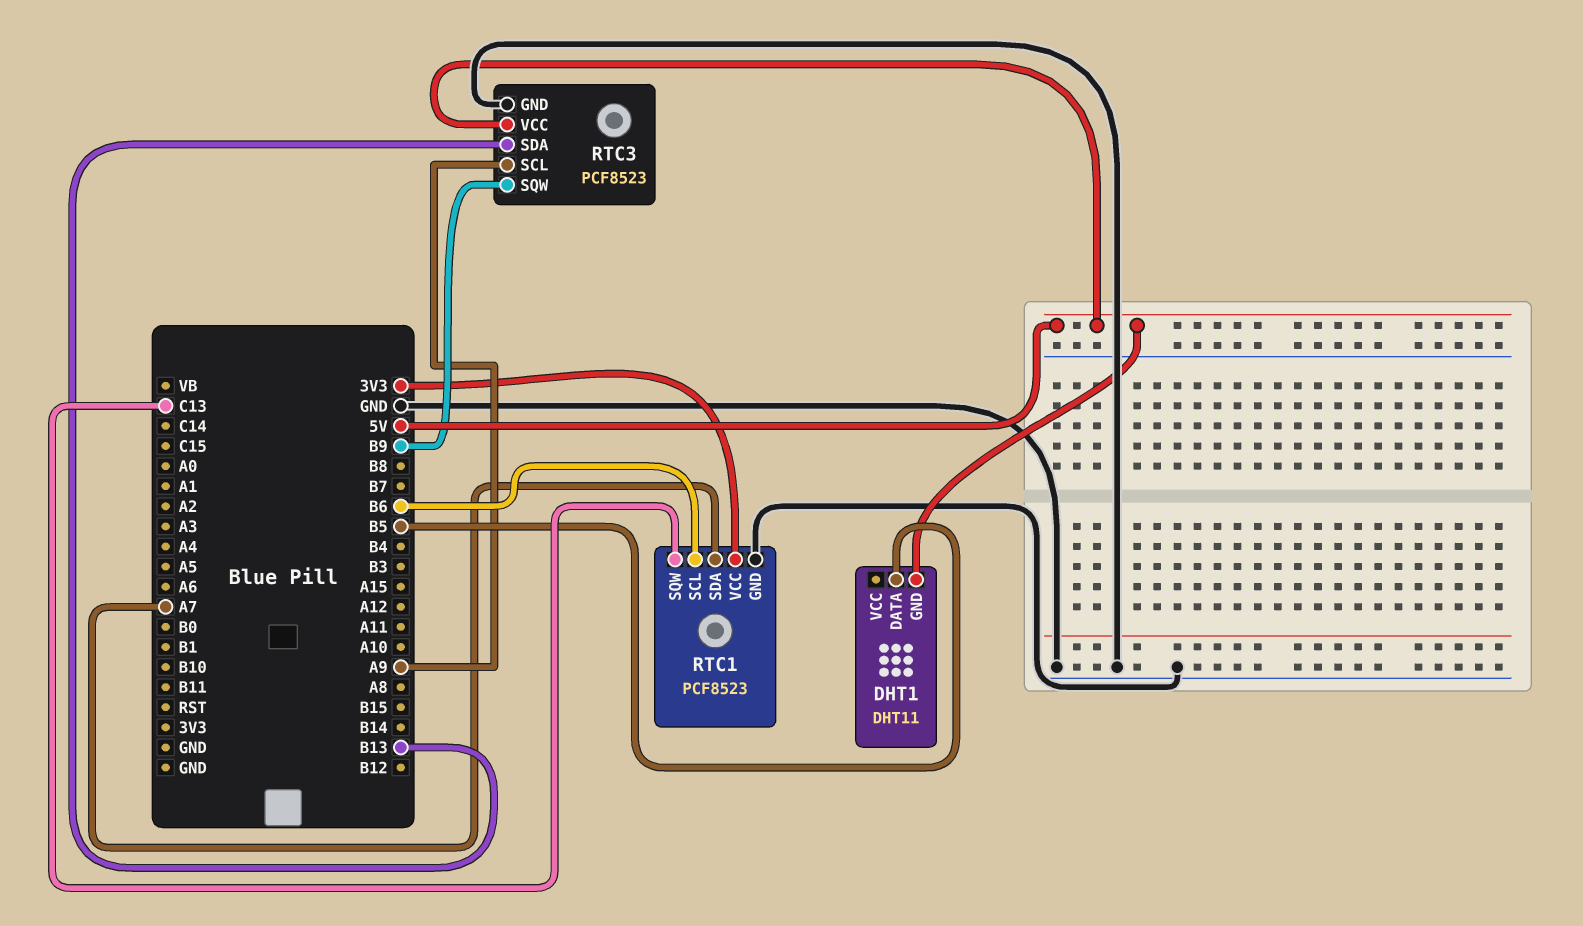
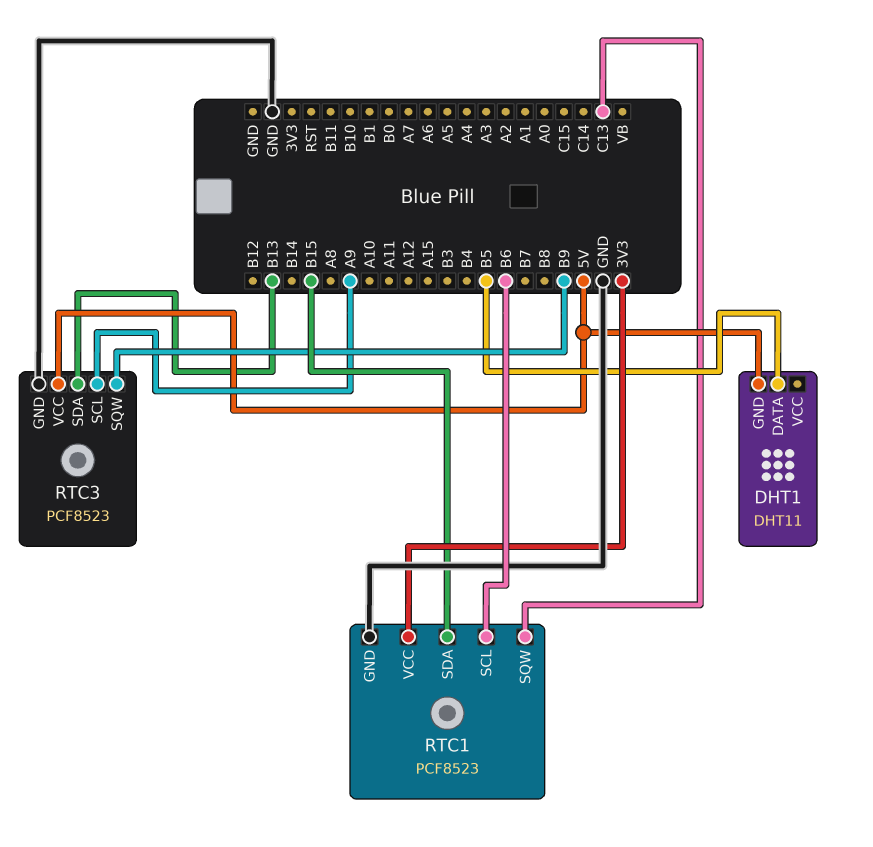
RTC1 pin SDA: A7 -> B15

